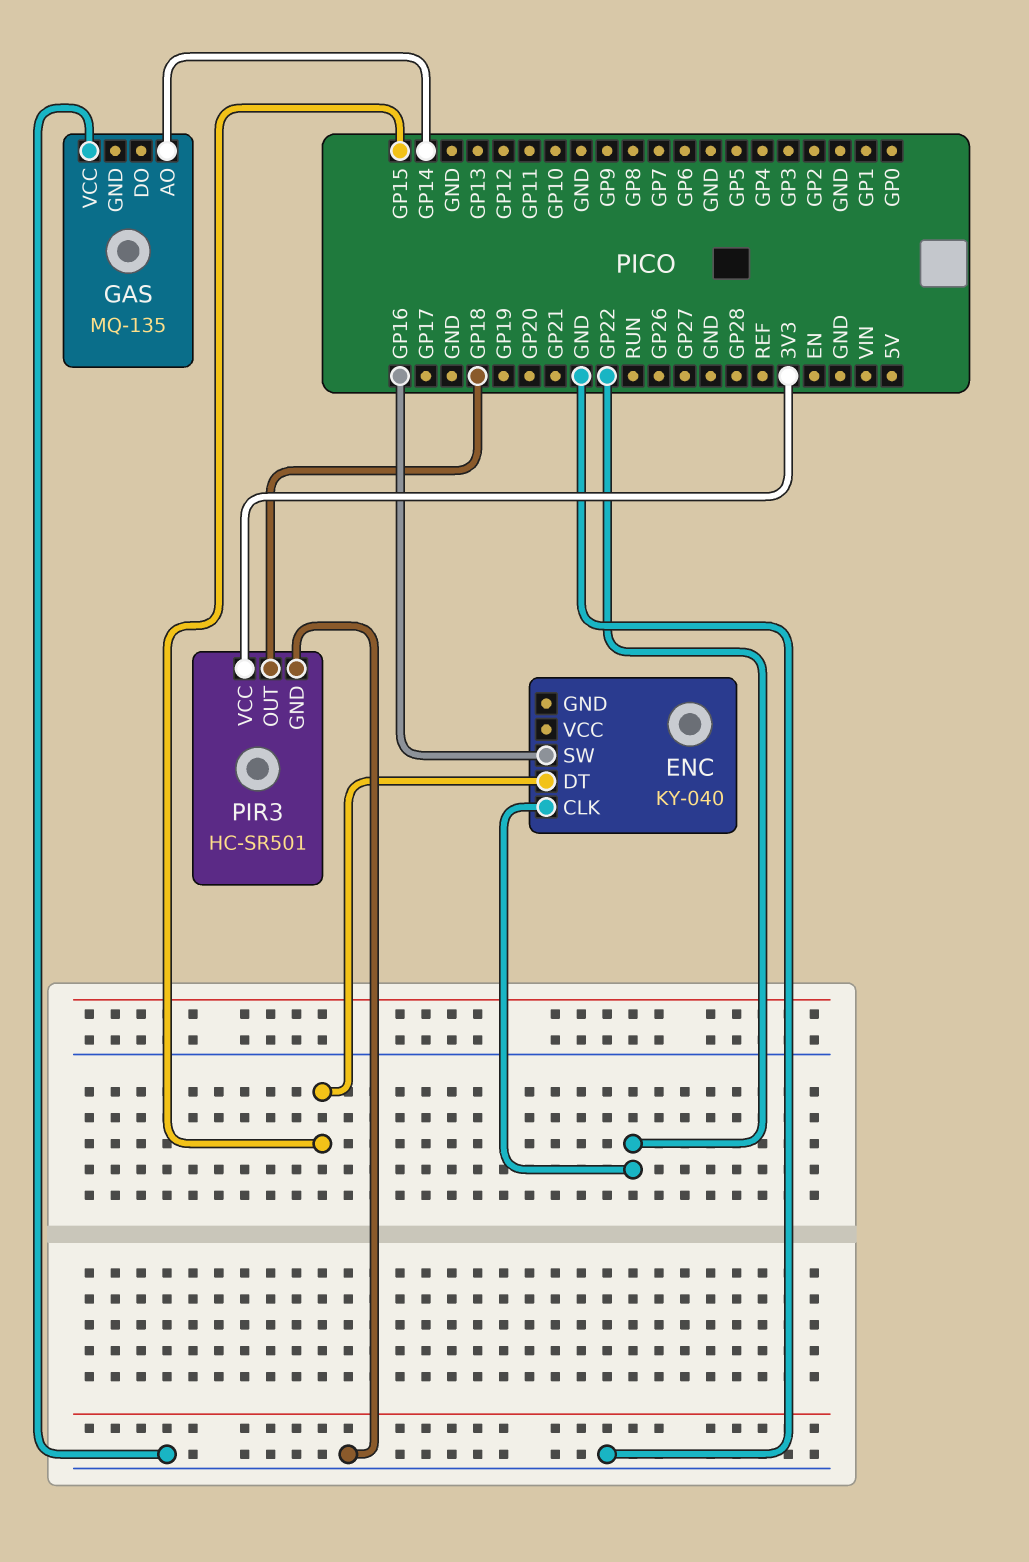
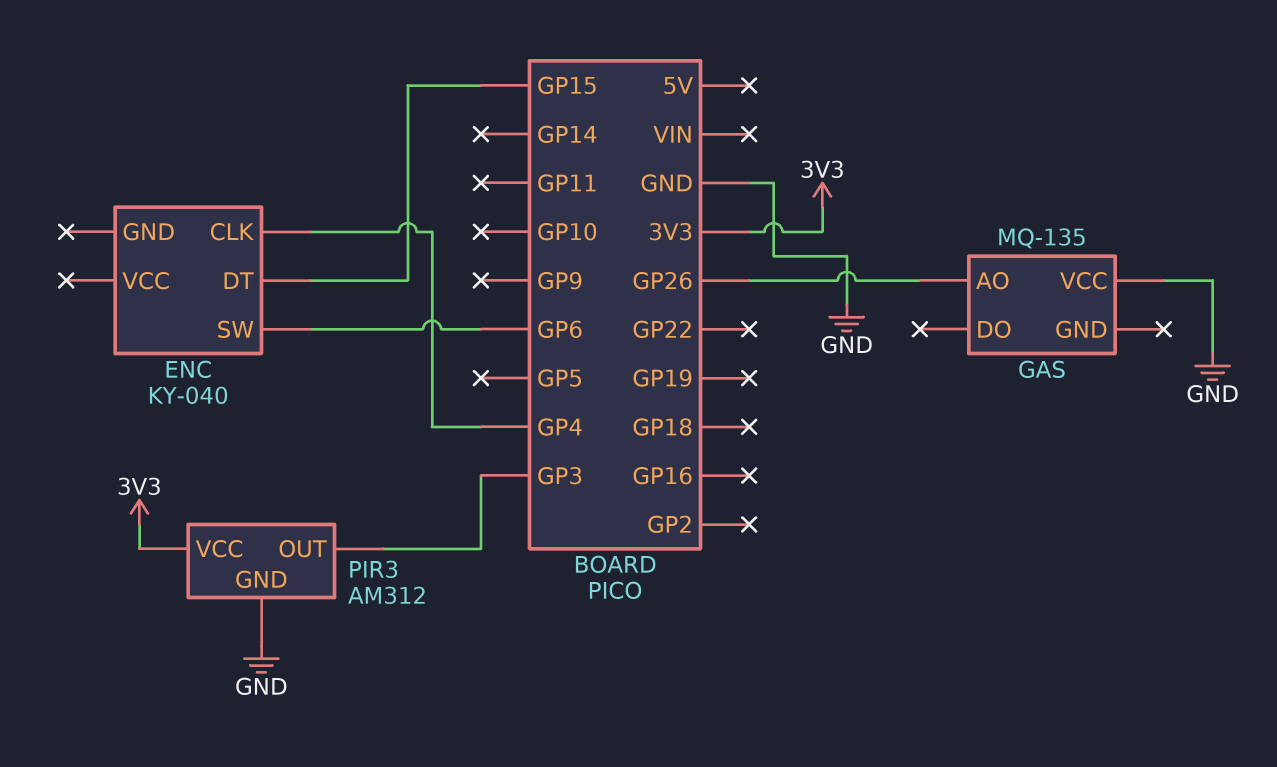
ENC pin CLK: GP22 -> GP4
ENC pin SW: GP16 -> GP6
GAS pin AO: GP14 -> GP26
PIR3: HC-SR501 -> AM312
PIR3 pin OUT: GP18 -> GP3

